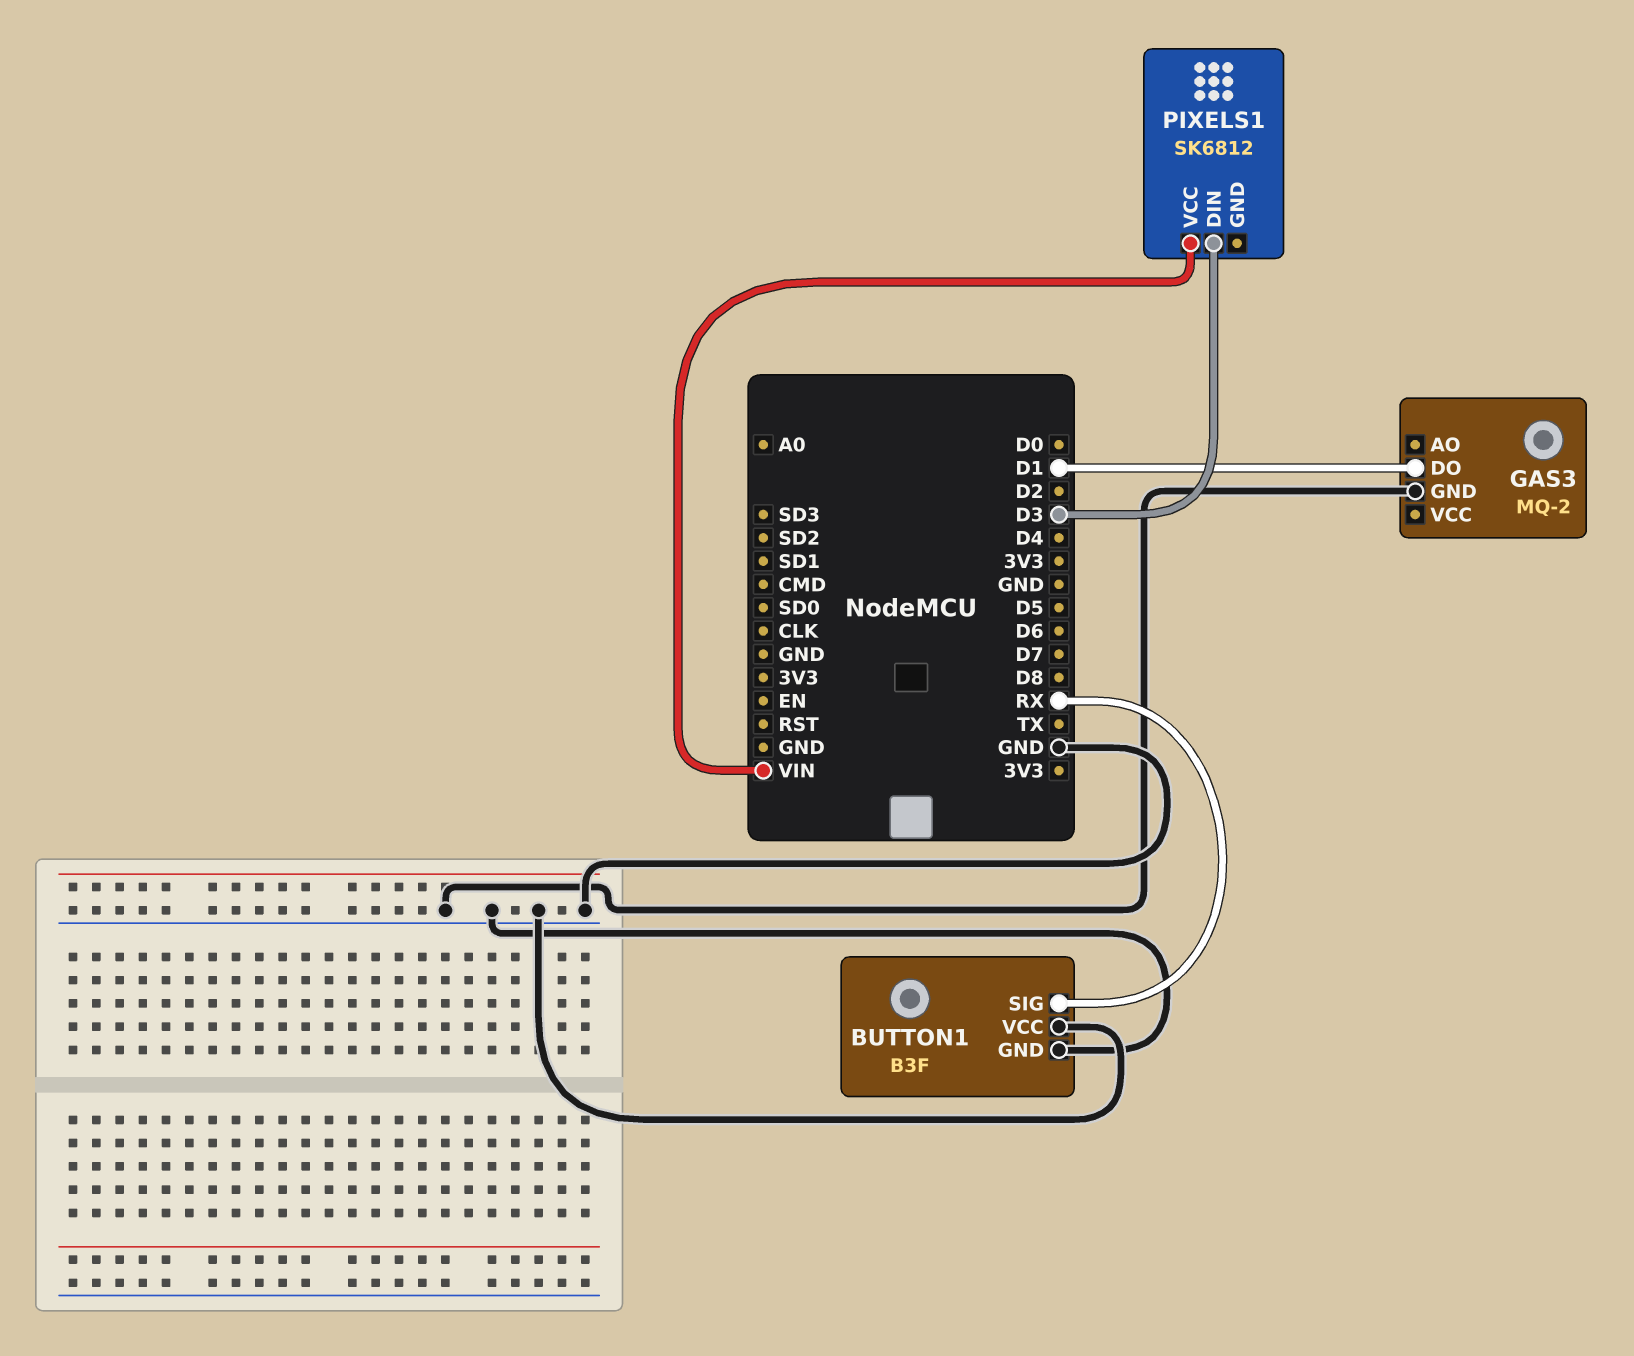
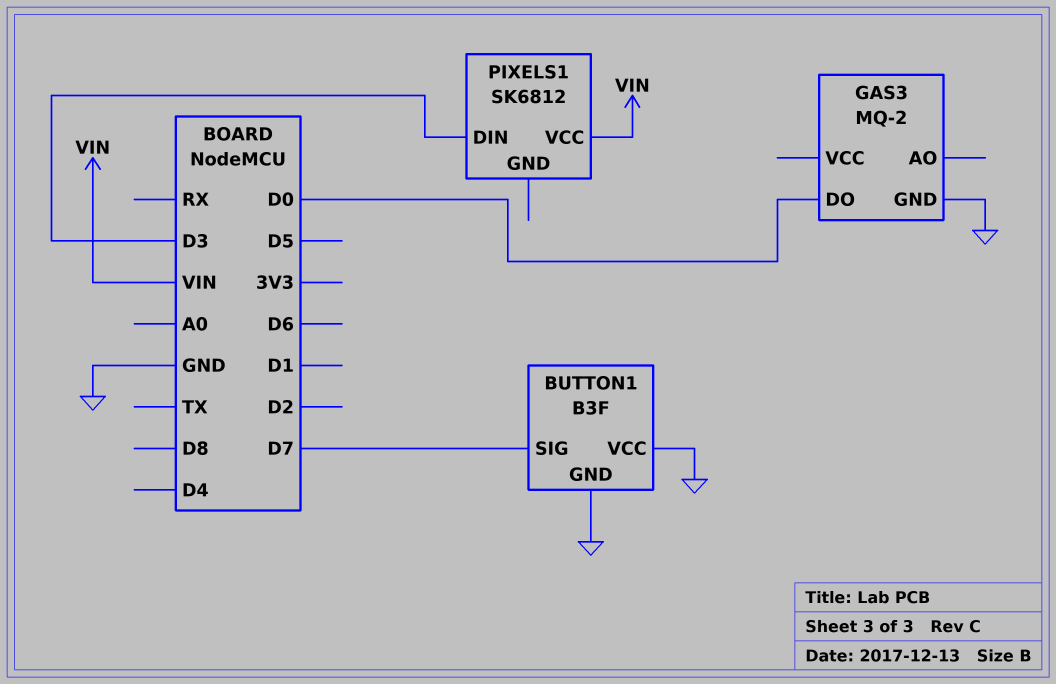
BUTTON1 pin SIG: RX -> D7
GAS3 pin DO: D1 -> D0

